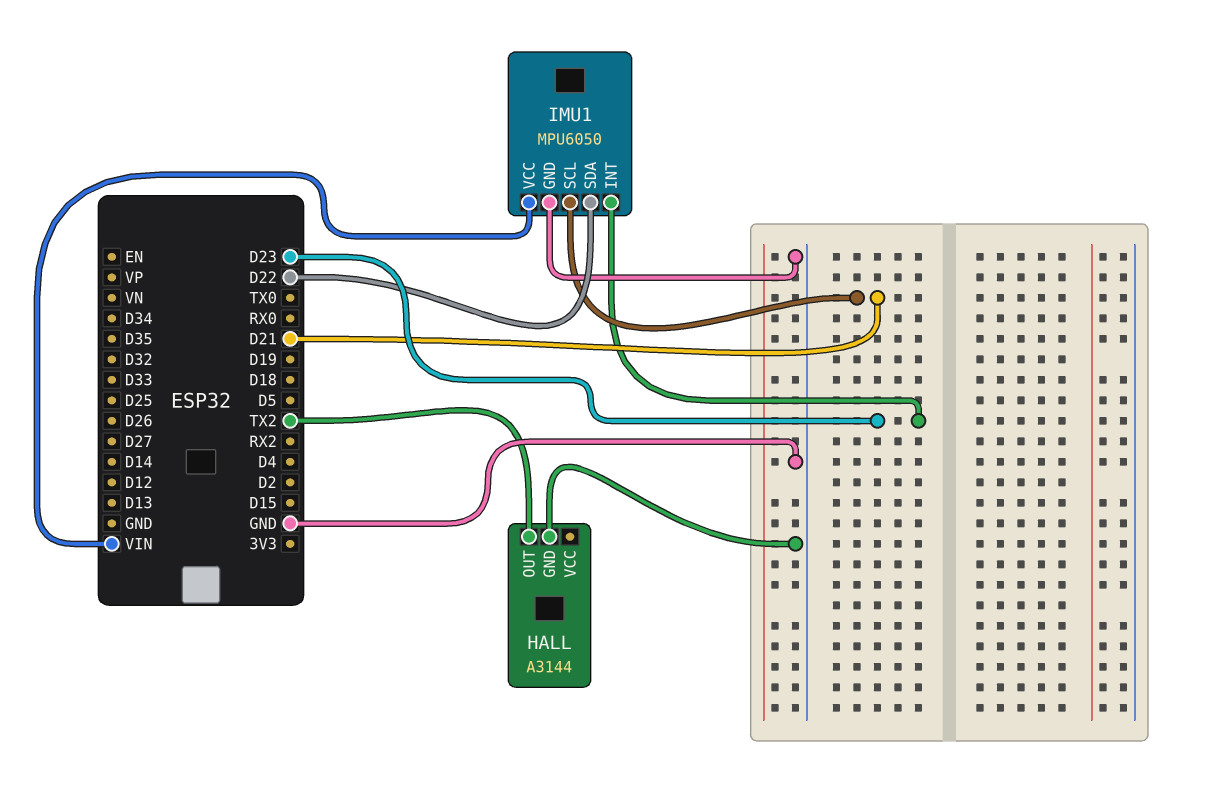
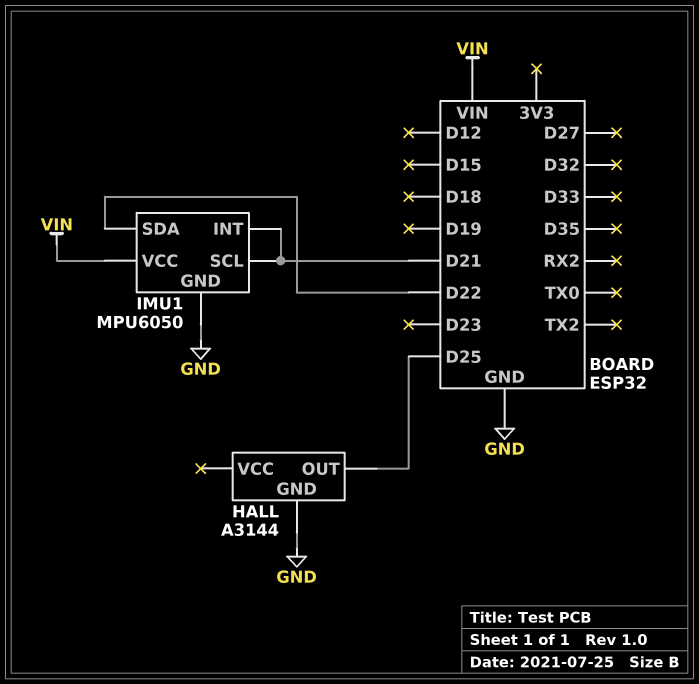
HALL pin OUT: TX2 -> D25
IMU1 pin INT: D23 -> D21

